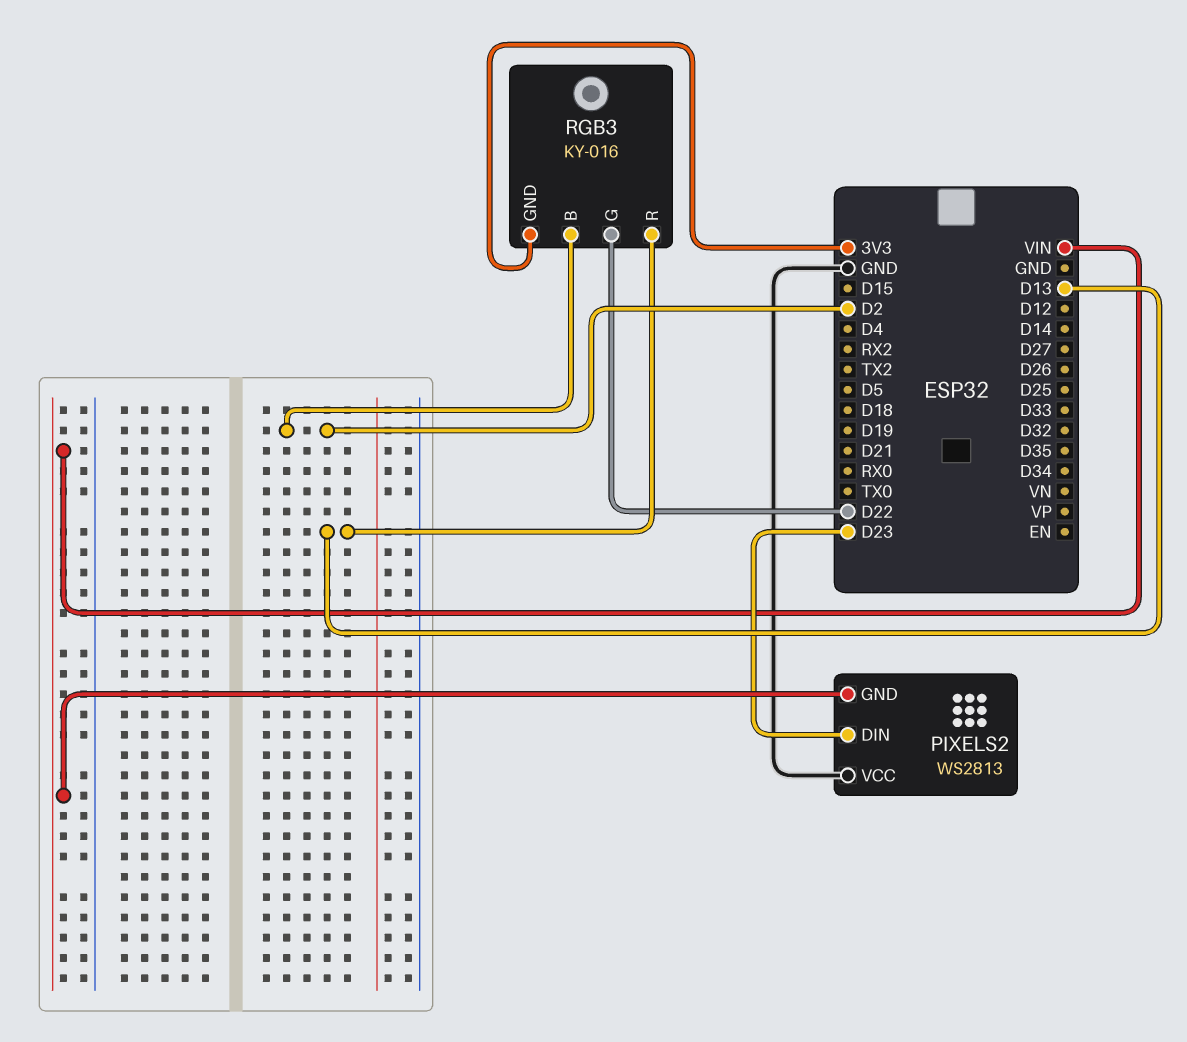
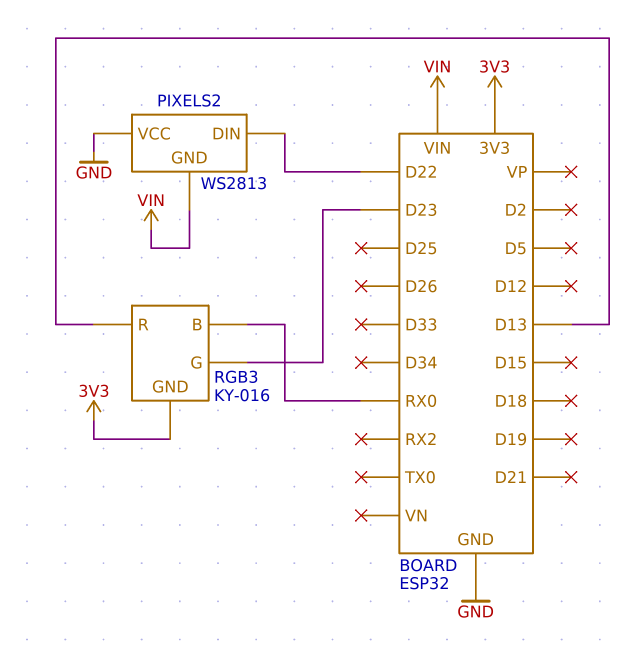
PIXELS2 pin DIN: D23 -> D22
RGB3 pin B: D2 -> RX0
RGB3 pin G: D22 -> D23

